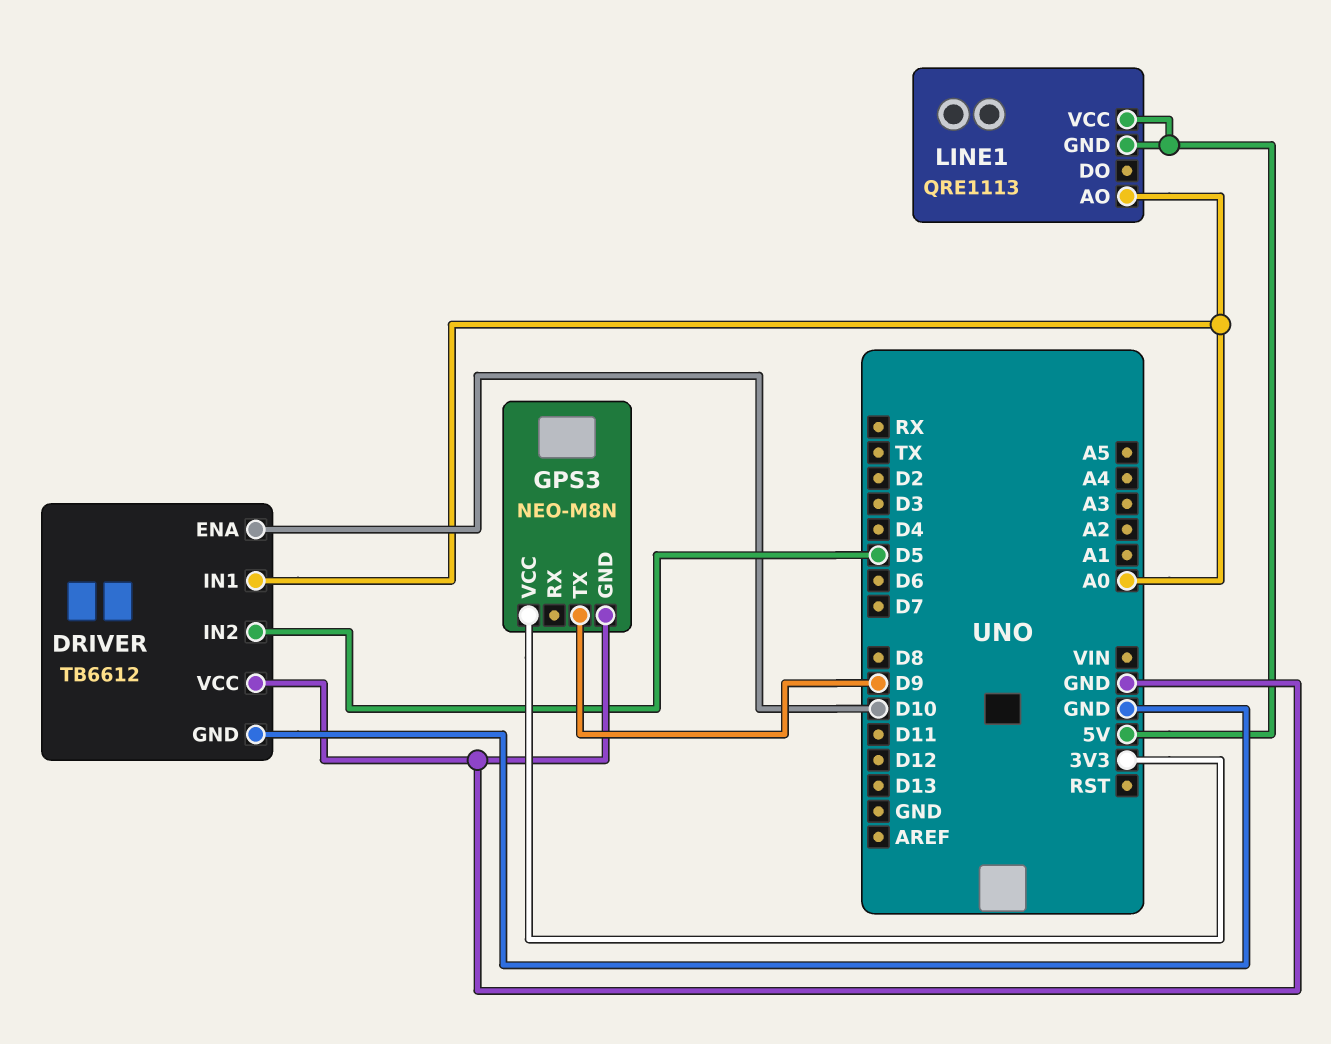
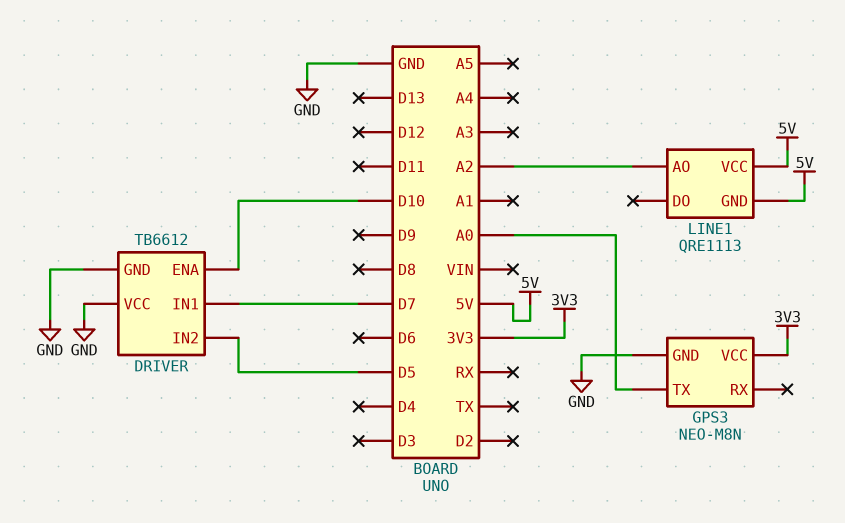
DRIVER pin IN1: A0 -> D7
GPS3 pin TX: D9 -> A0
LINE1 pin AO: A0 -> A2

